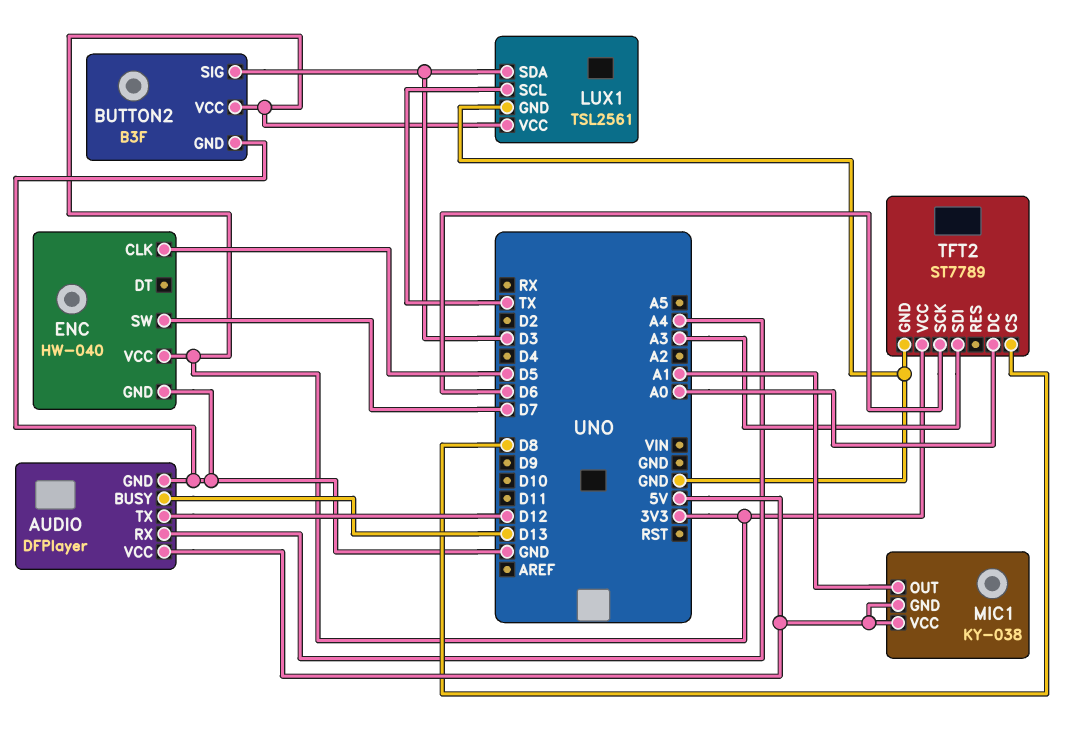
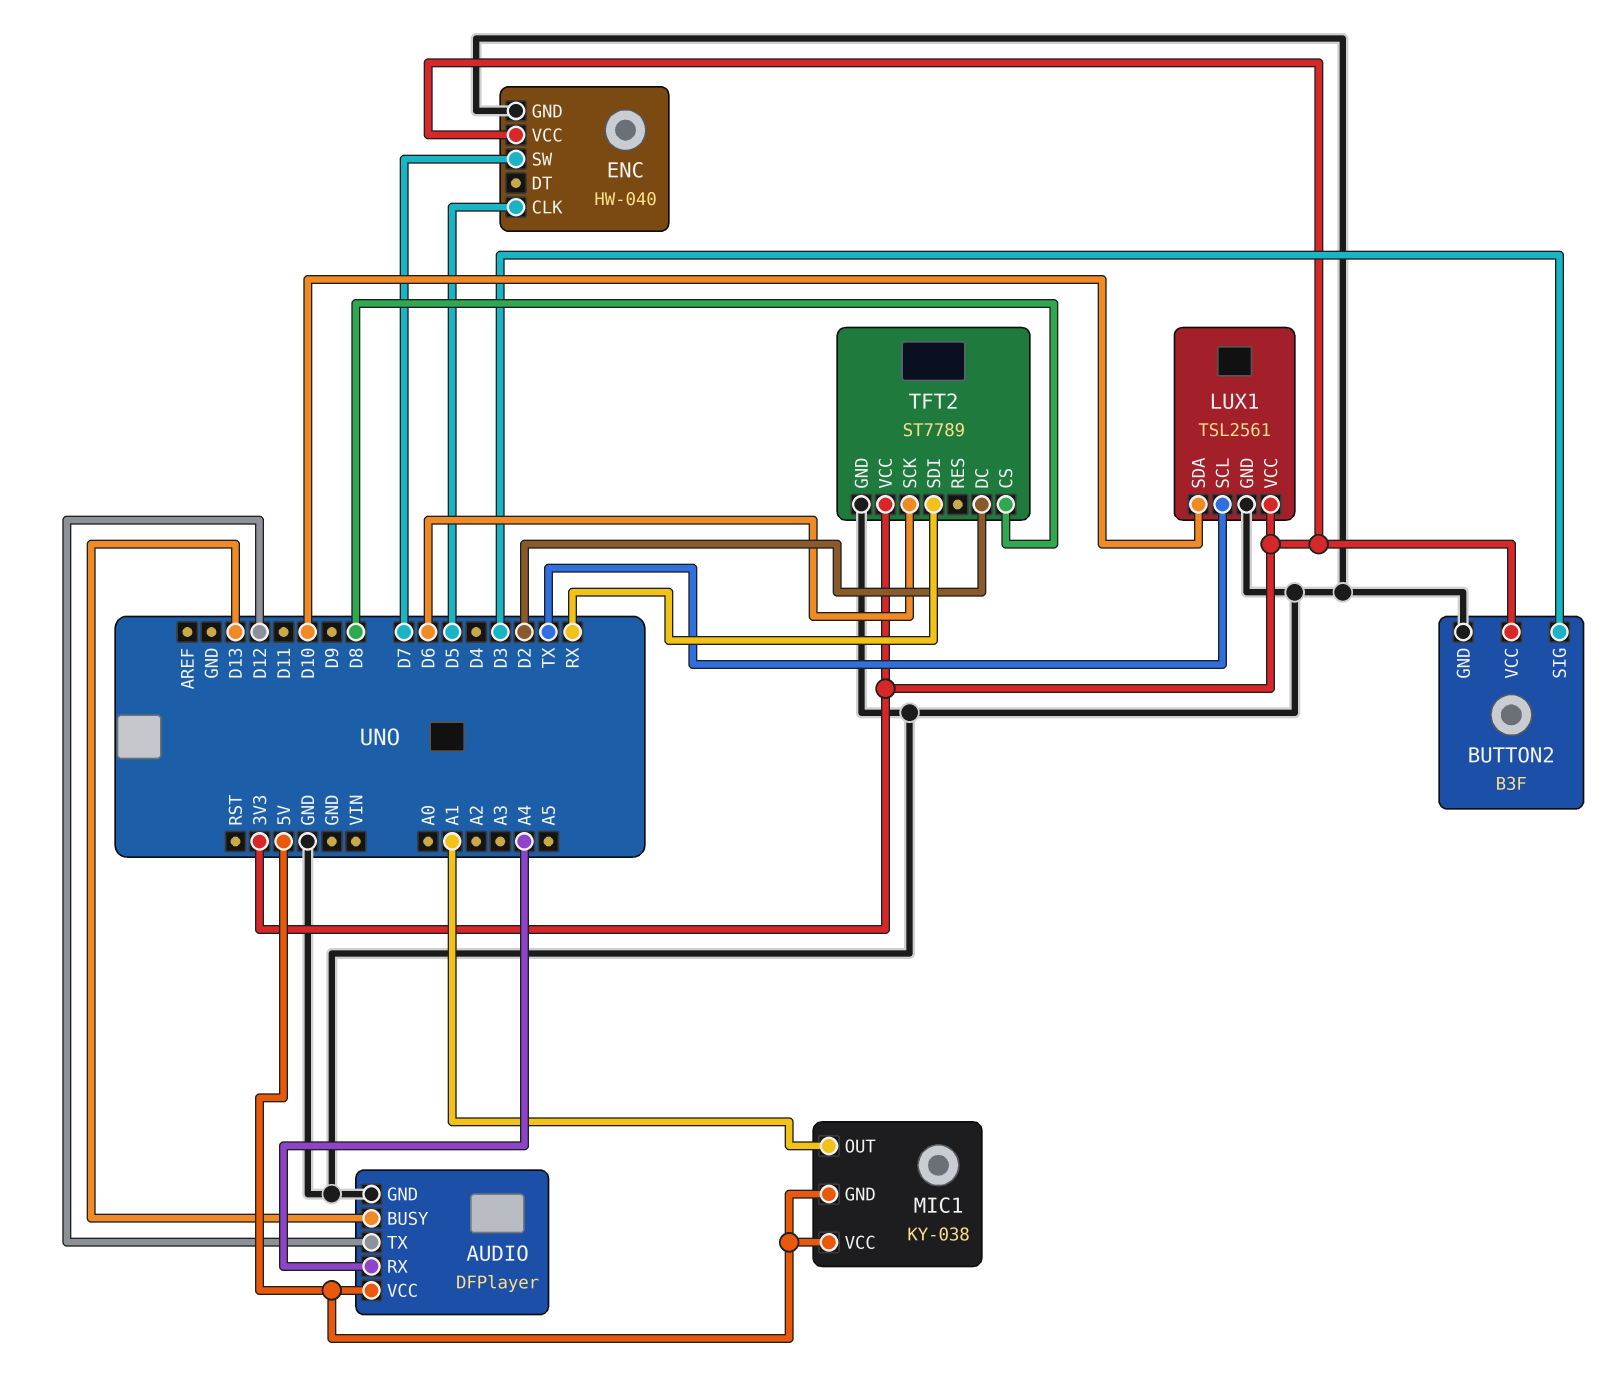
LUX1 pin SDA: D3 -> D10
TFT2 pin DC: A0 -> D2
TFT2 pin SDI: A3 -> RX

